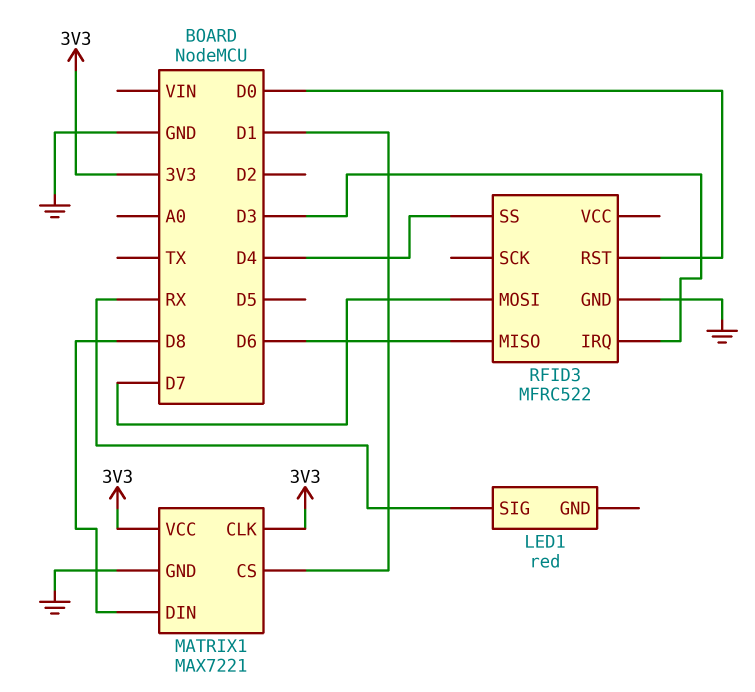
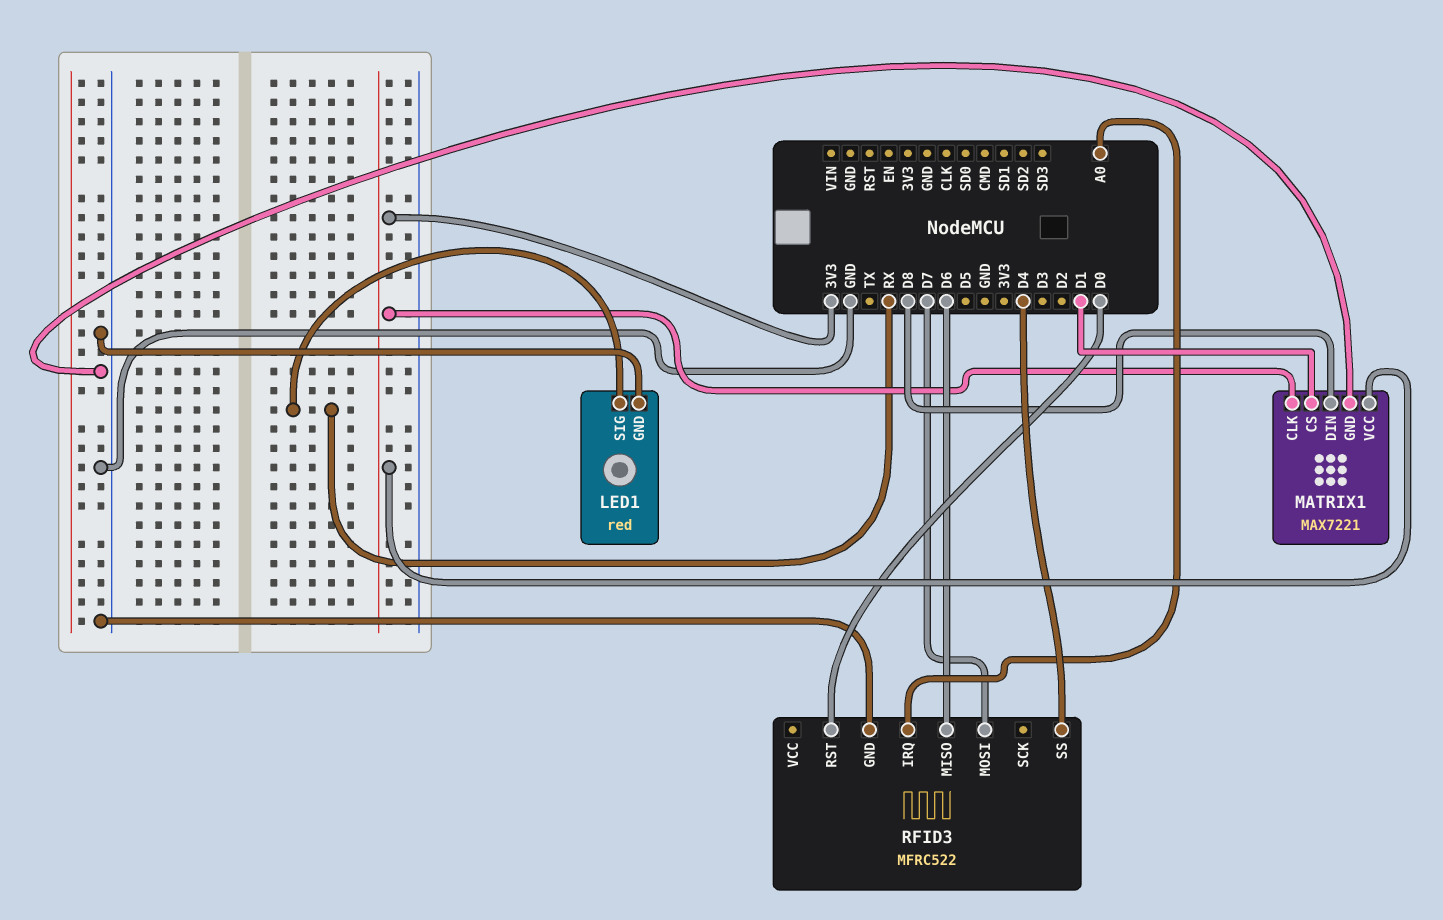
LED1 pin GND: none -> GND
RFID3 pin IRQ: D3 -> A0

